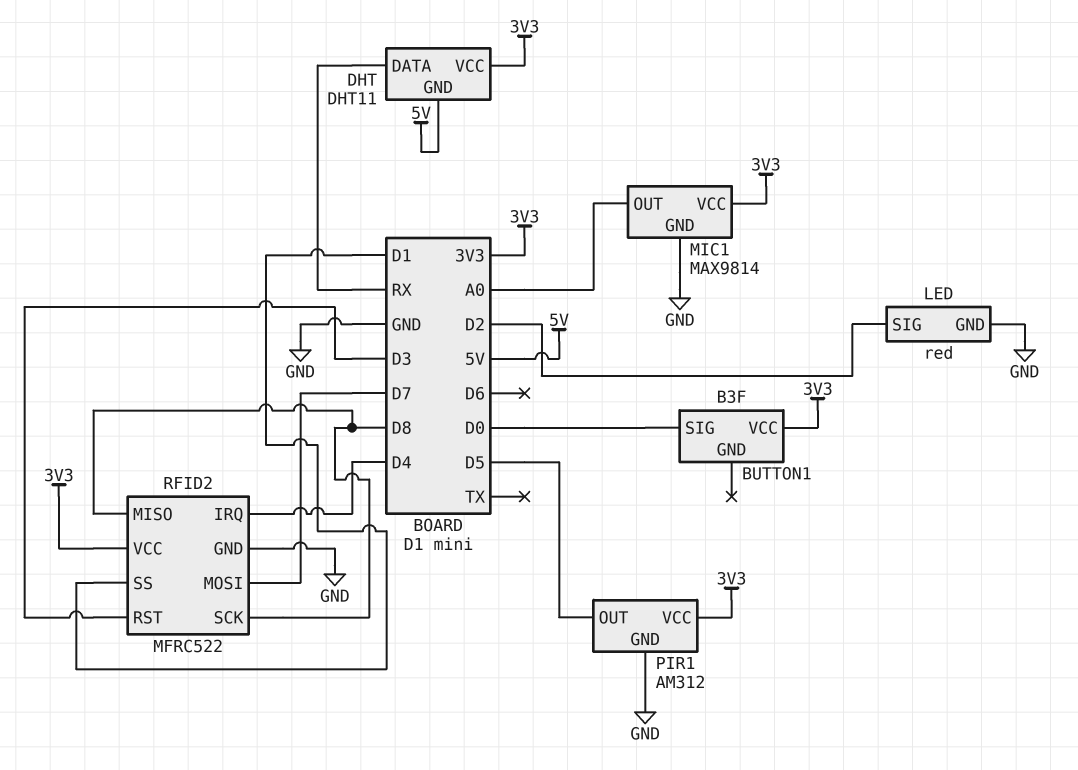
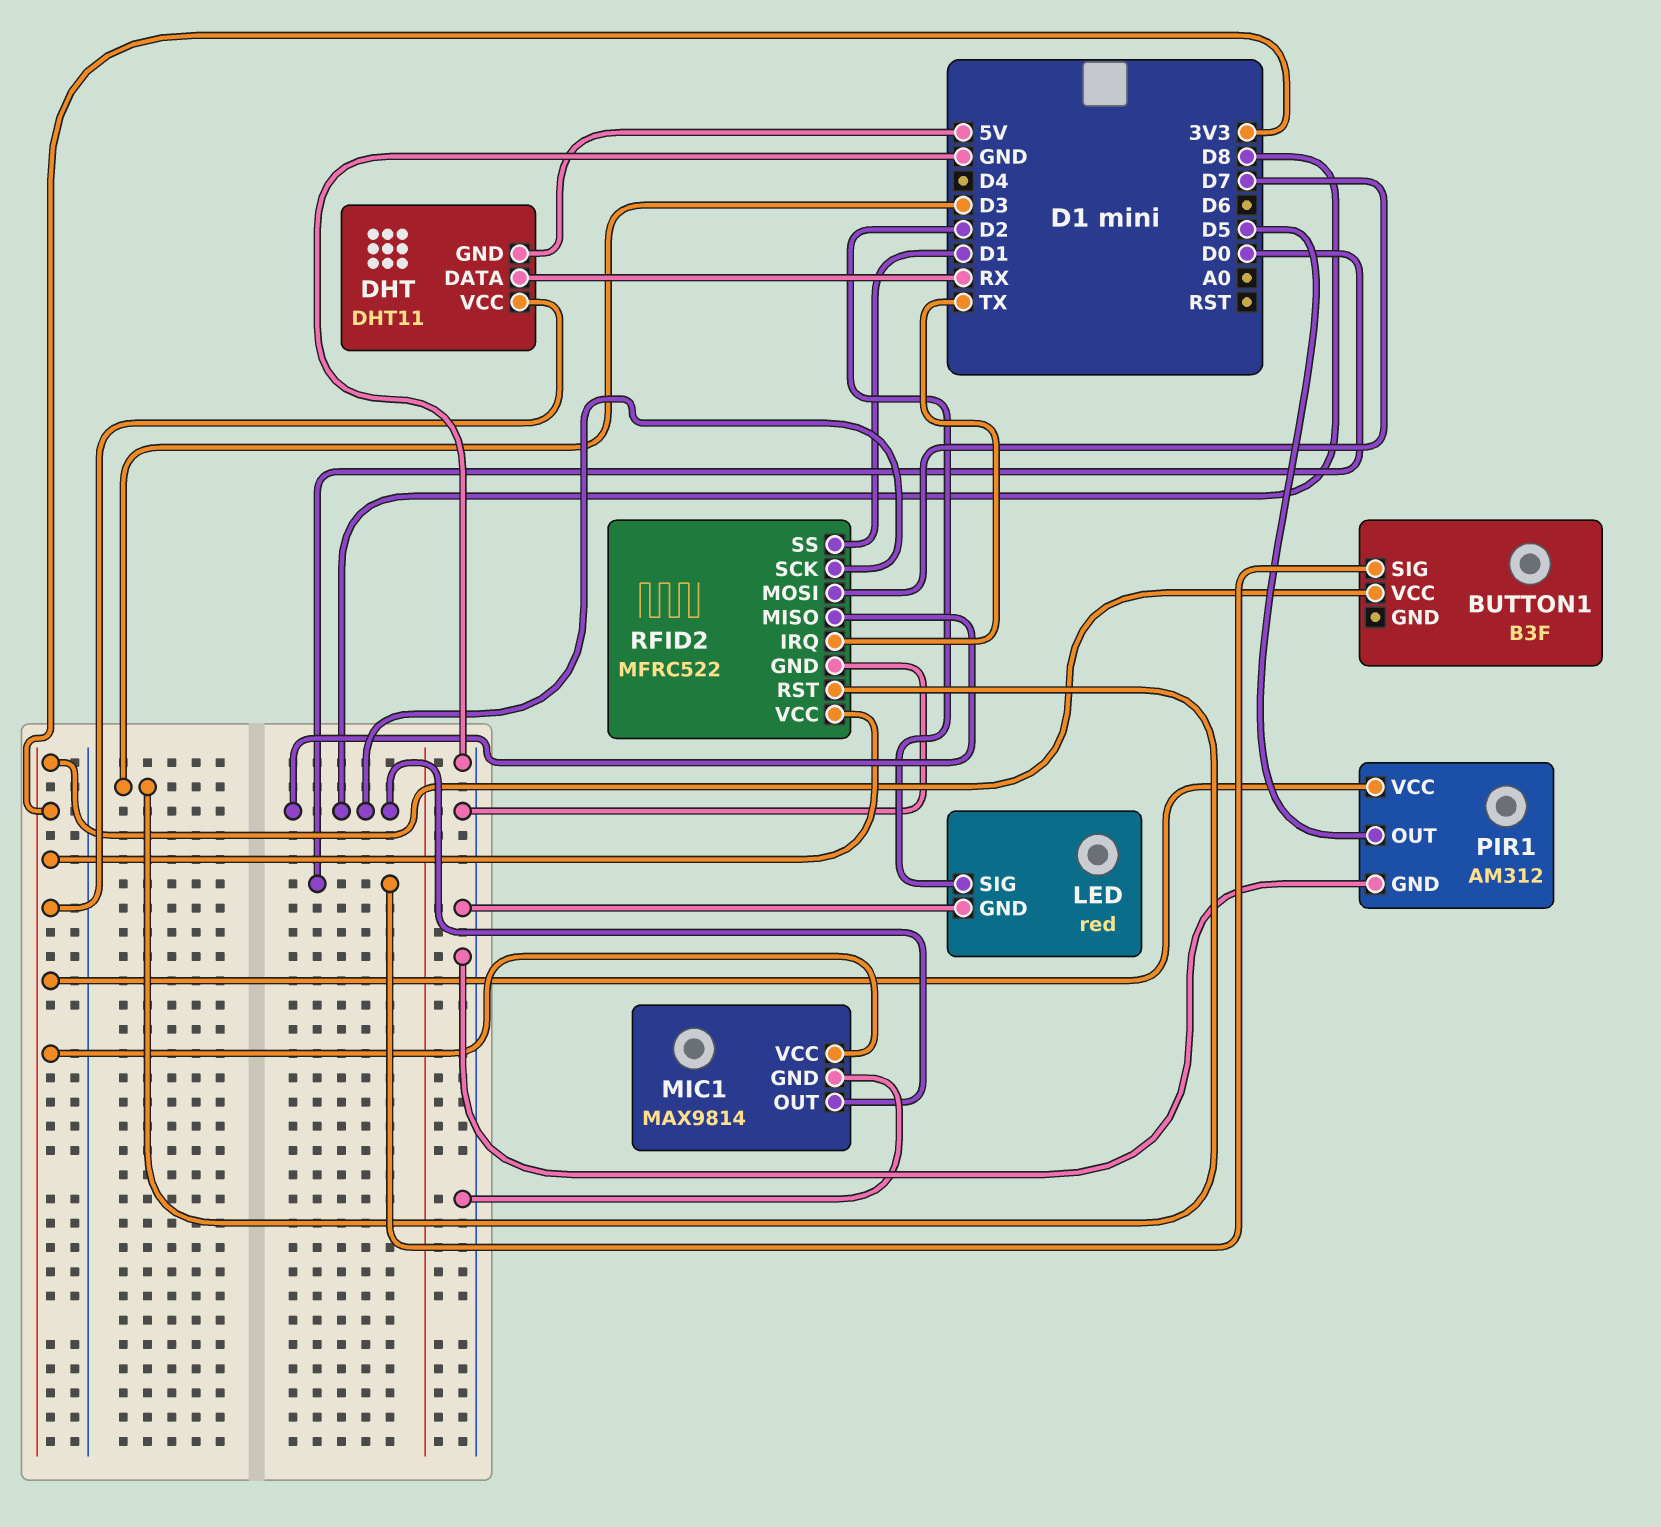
MIC1 pin OUT: A0 -> D8
RFID2 pin IRQ: D4 -> TX

